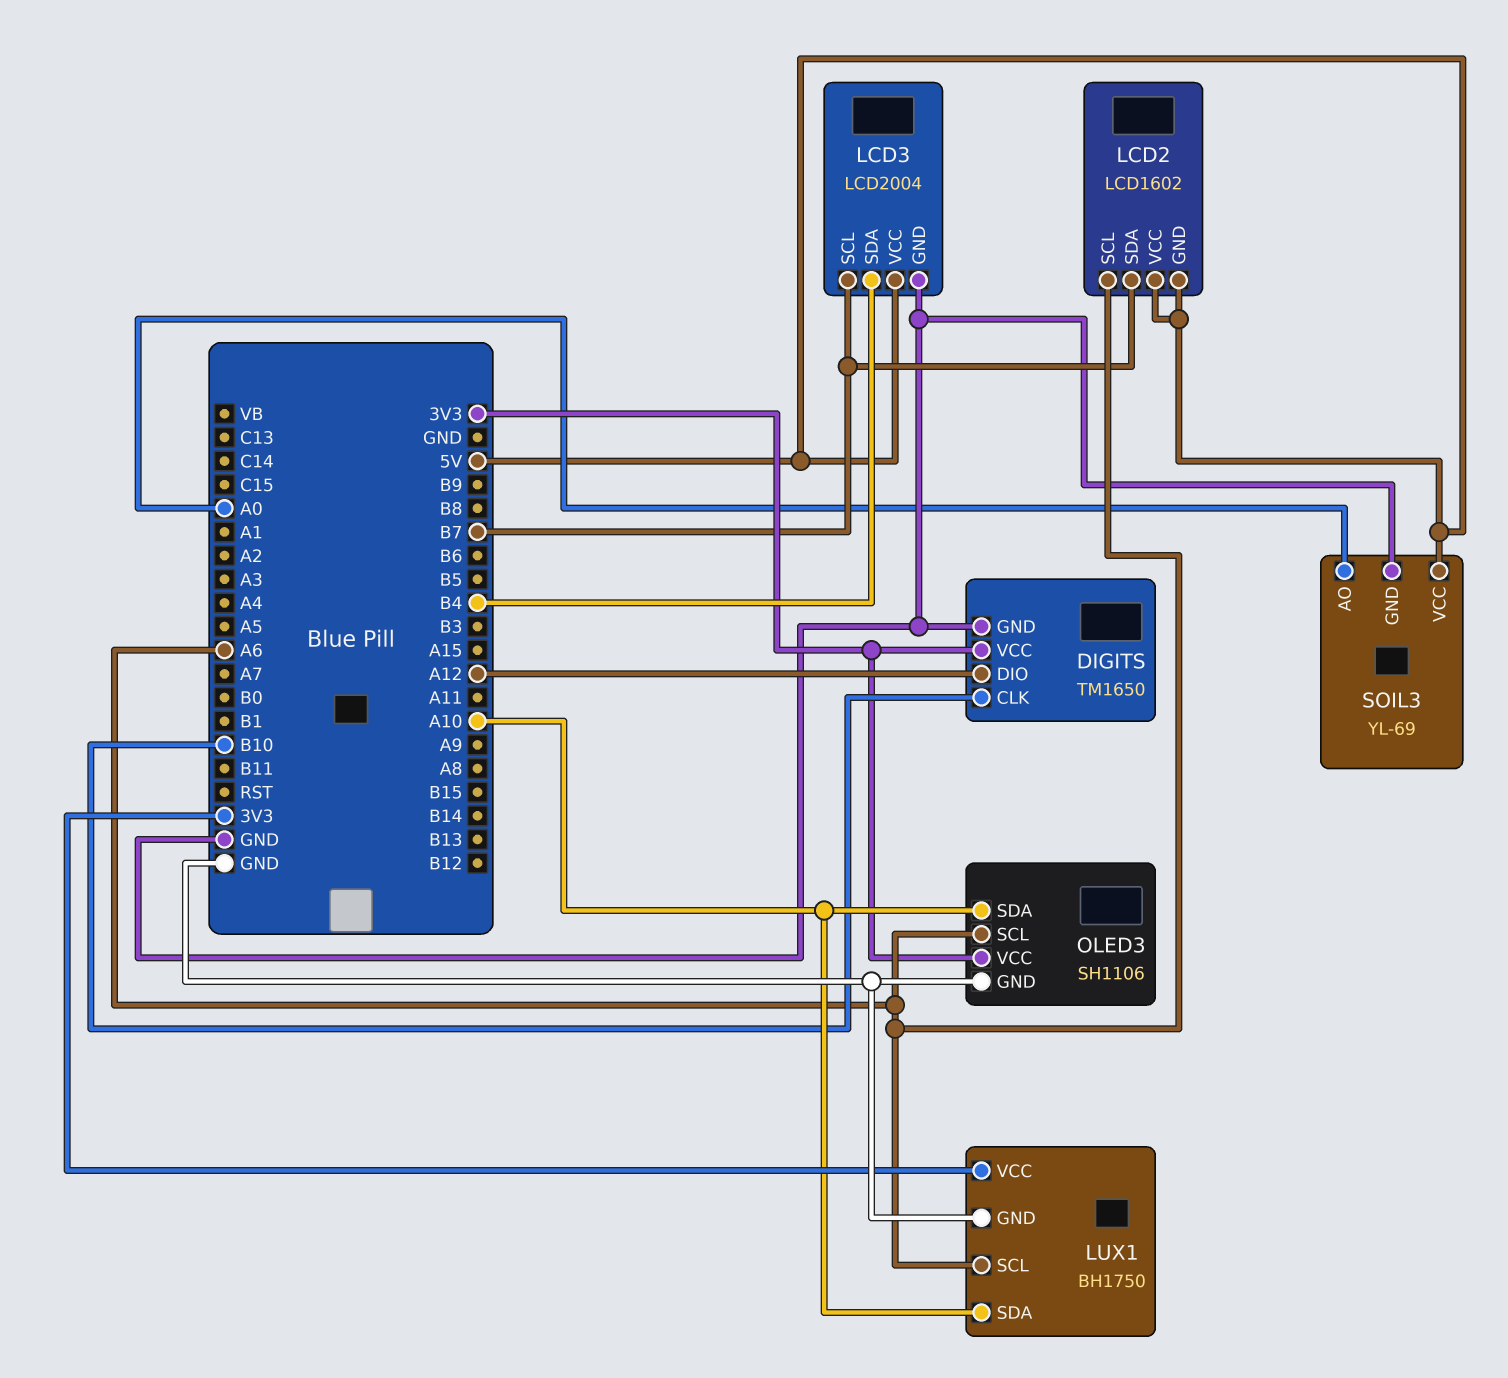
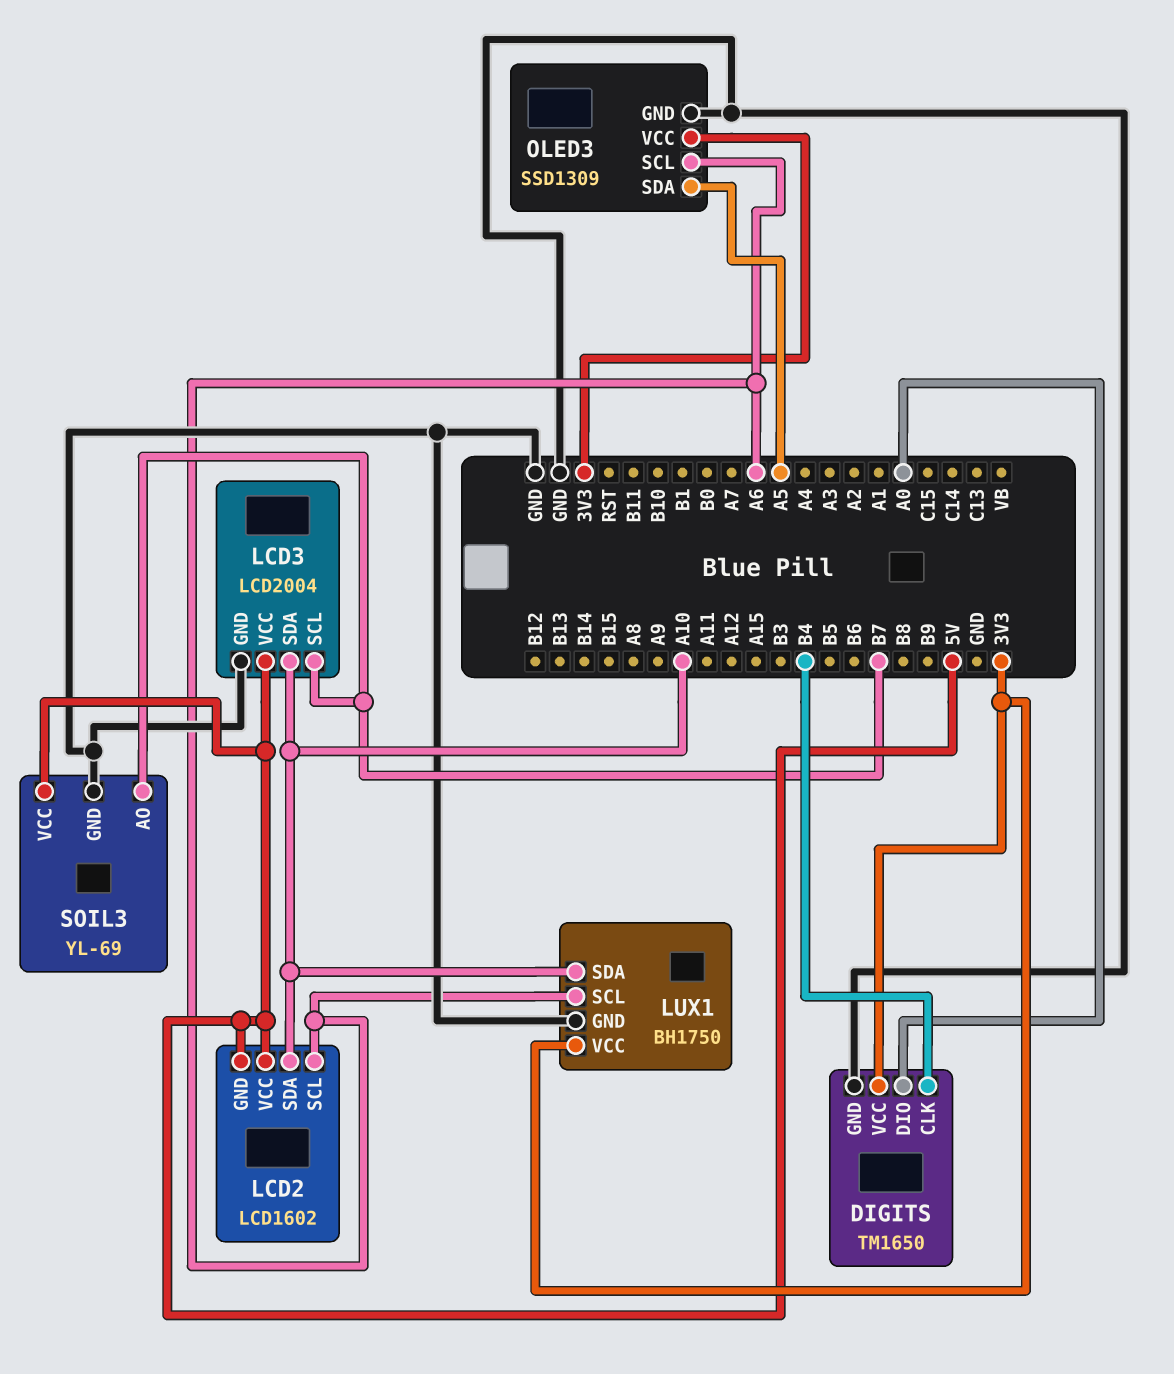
DIGITS pin CLK: B10 -> B4
DIGITS pin DIO: A12 -> A0
LCD2 pin SDA: B7 -> A10
LCD3 pin SDA: B4 -> A10
OLED3: SH1106 -> SSD1309
OLED3 pin SDA: A10 -> A5
SOIL3 pin AO: A0 -> B7

